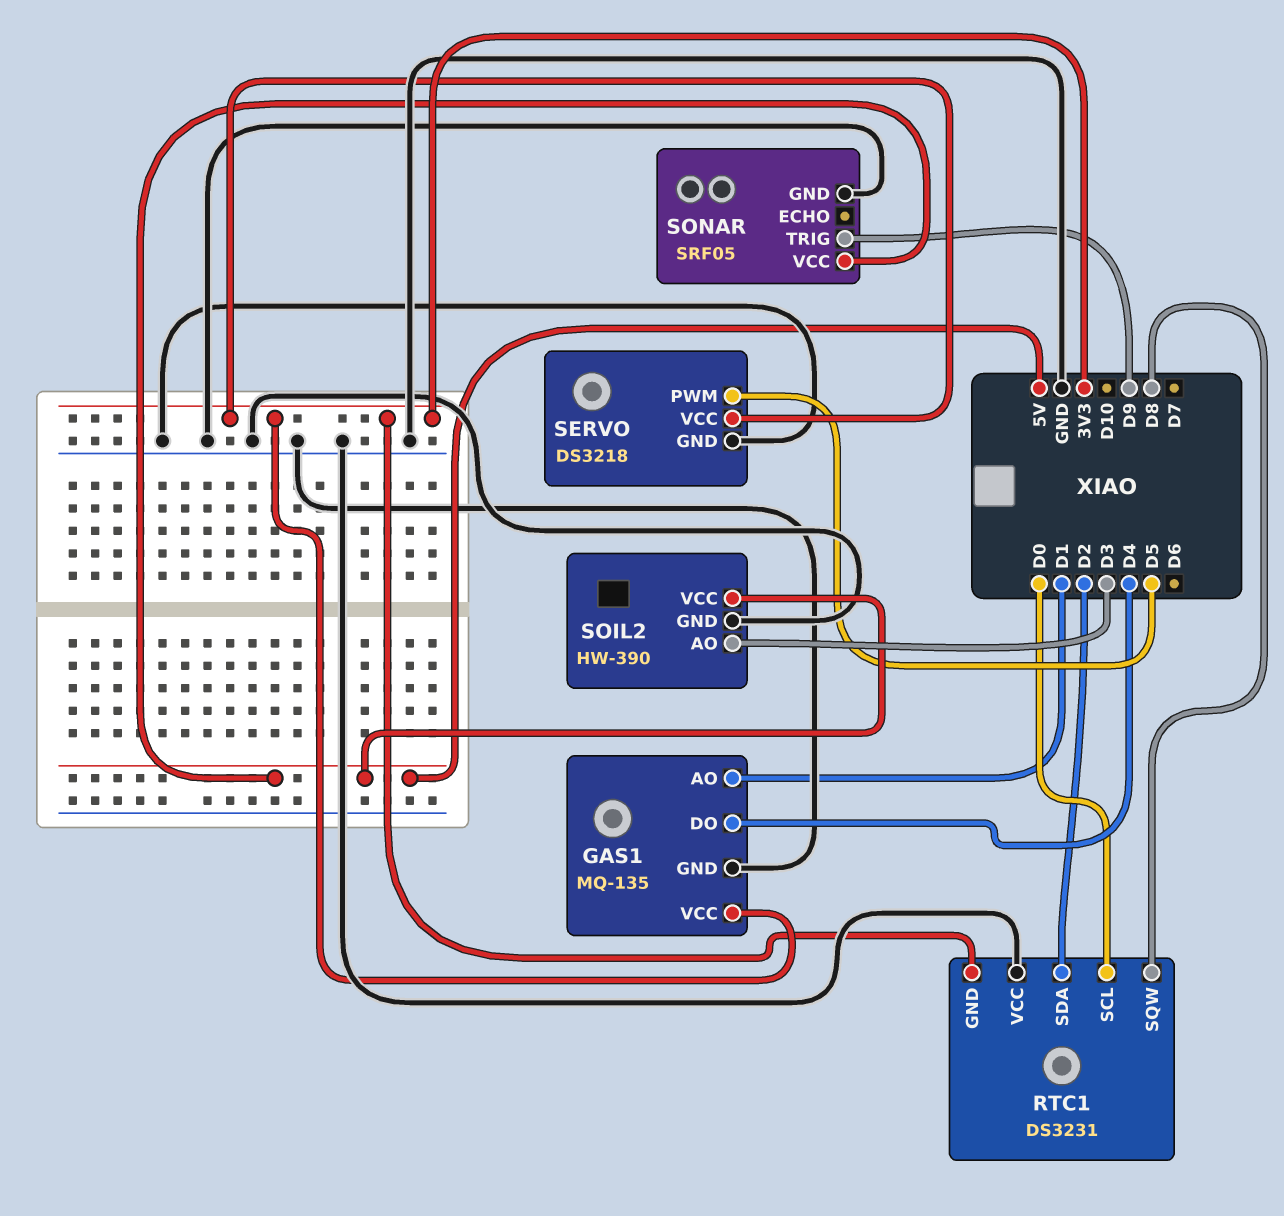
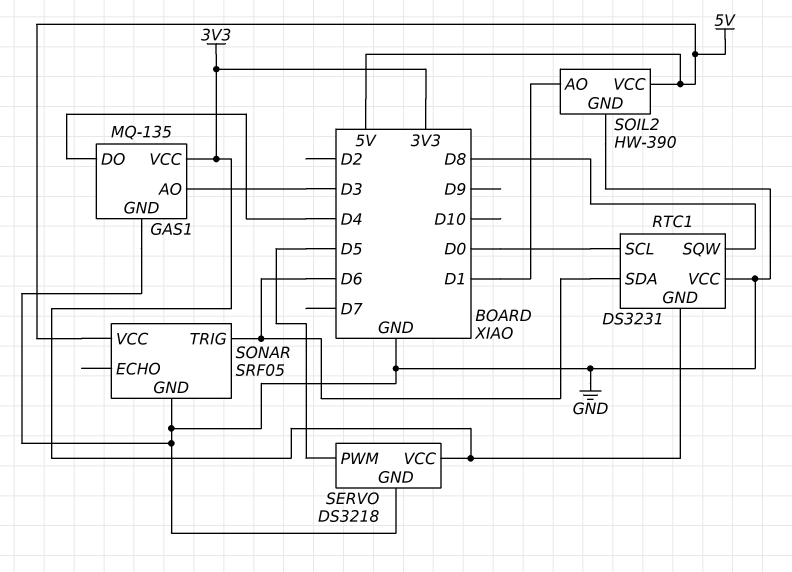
GAS1 pin AO: D1 -> D3
RTC1 pin SDA: D2 -> D6
SOIL2 pin AO: D3 -> D1
SONAR pin TRIG: D9 -> D6

